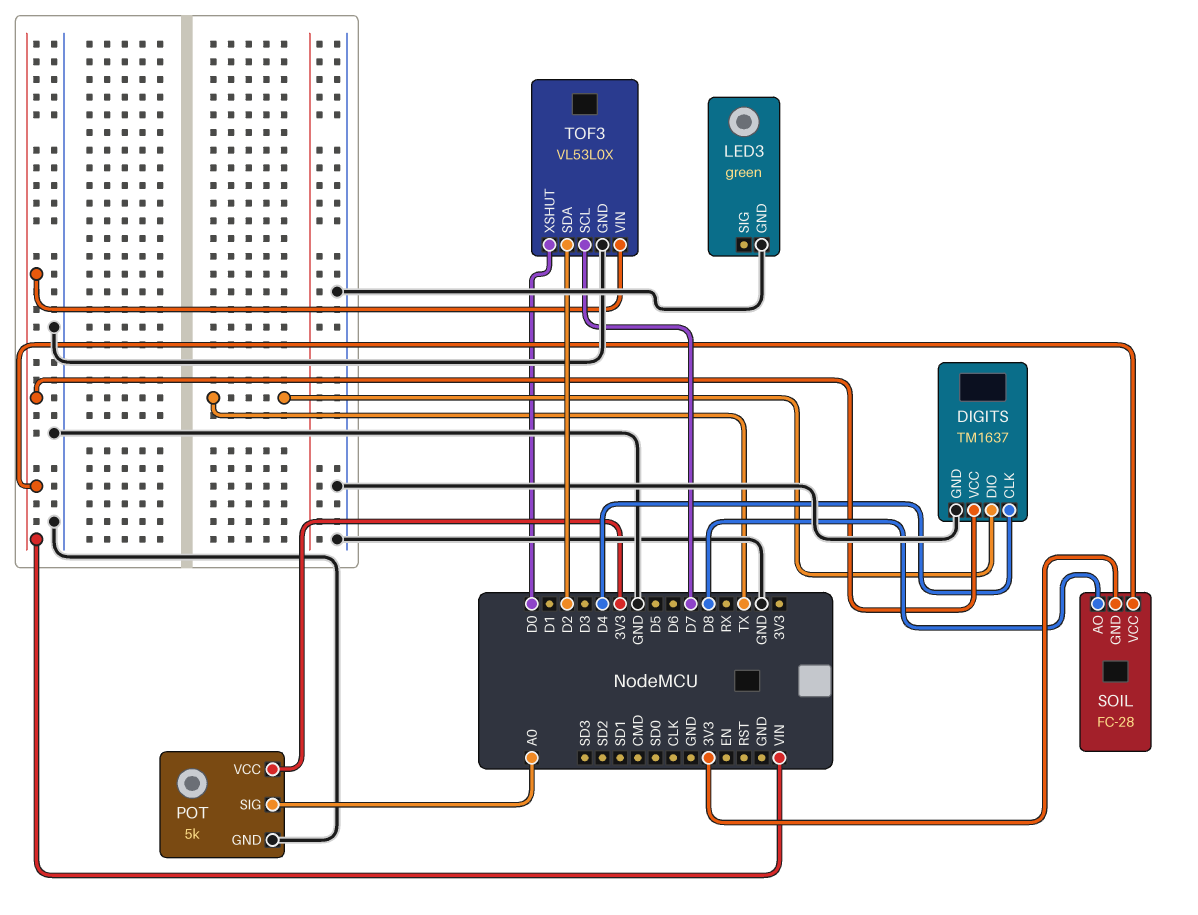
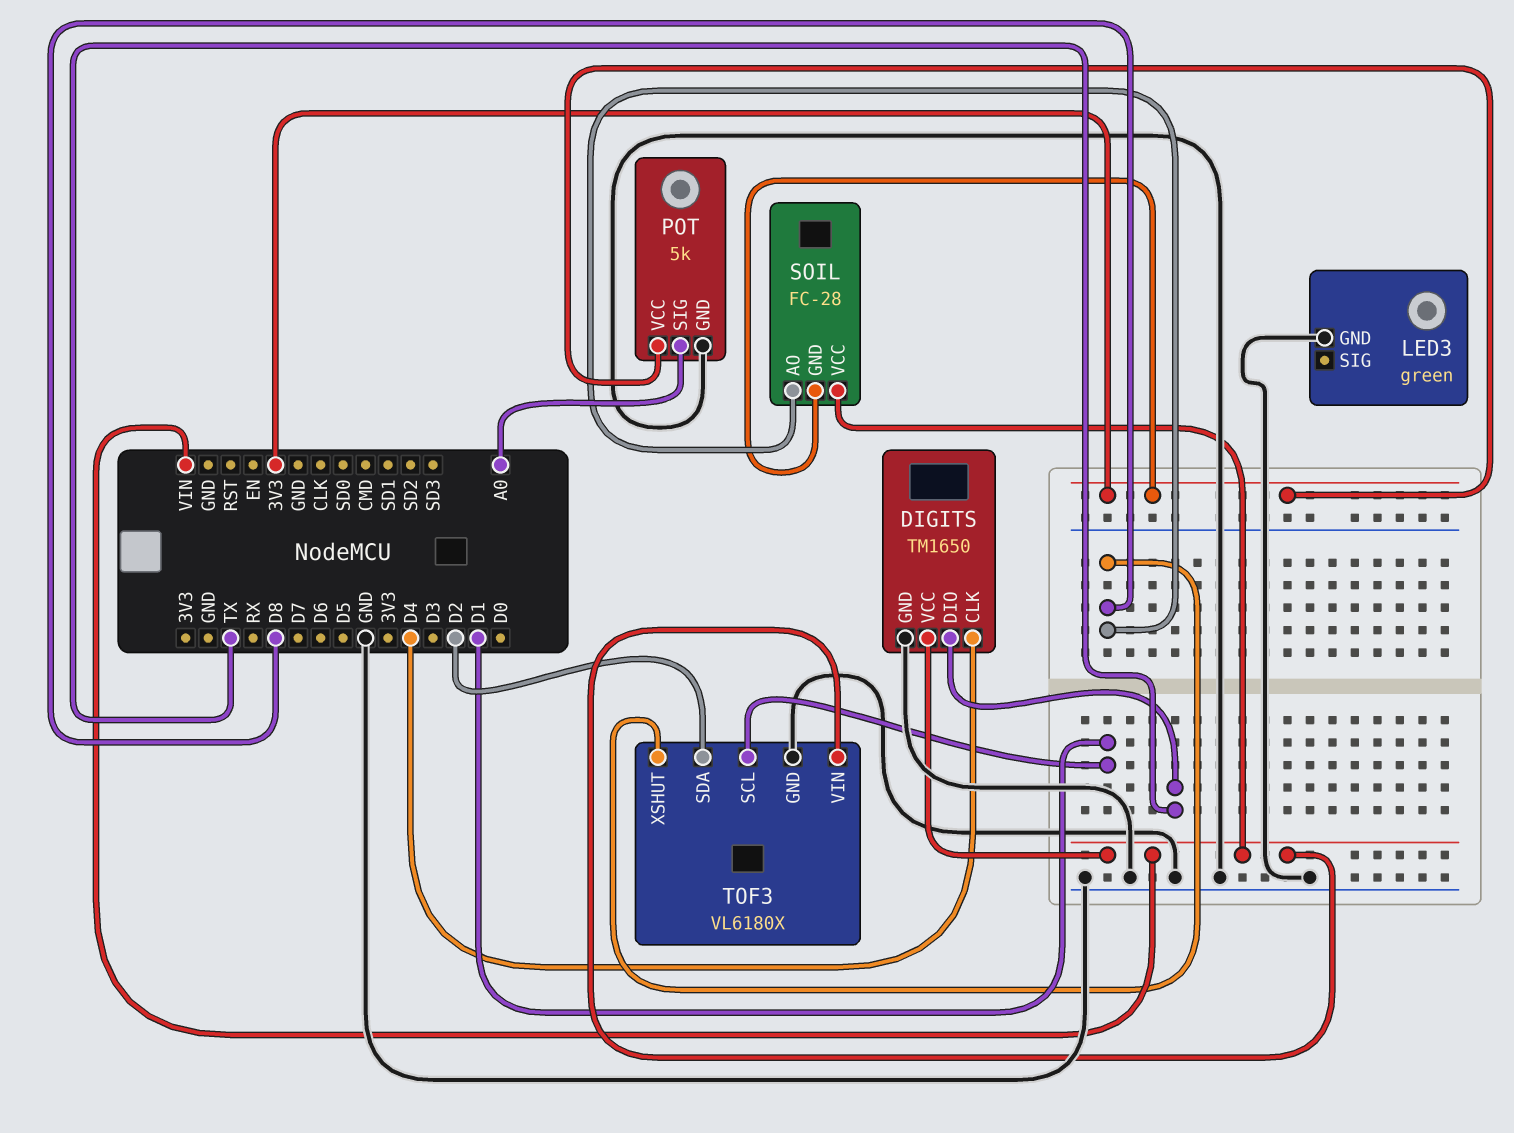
DIGITS: TM1637 -> TM1650
TOF3: VL53L0X -> VL6180X
TOF3 pin SCL: D7 -> D1
TOF3 pin XSHUT: D0 -> D8

